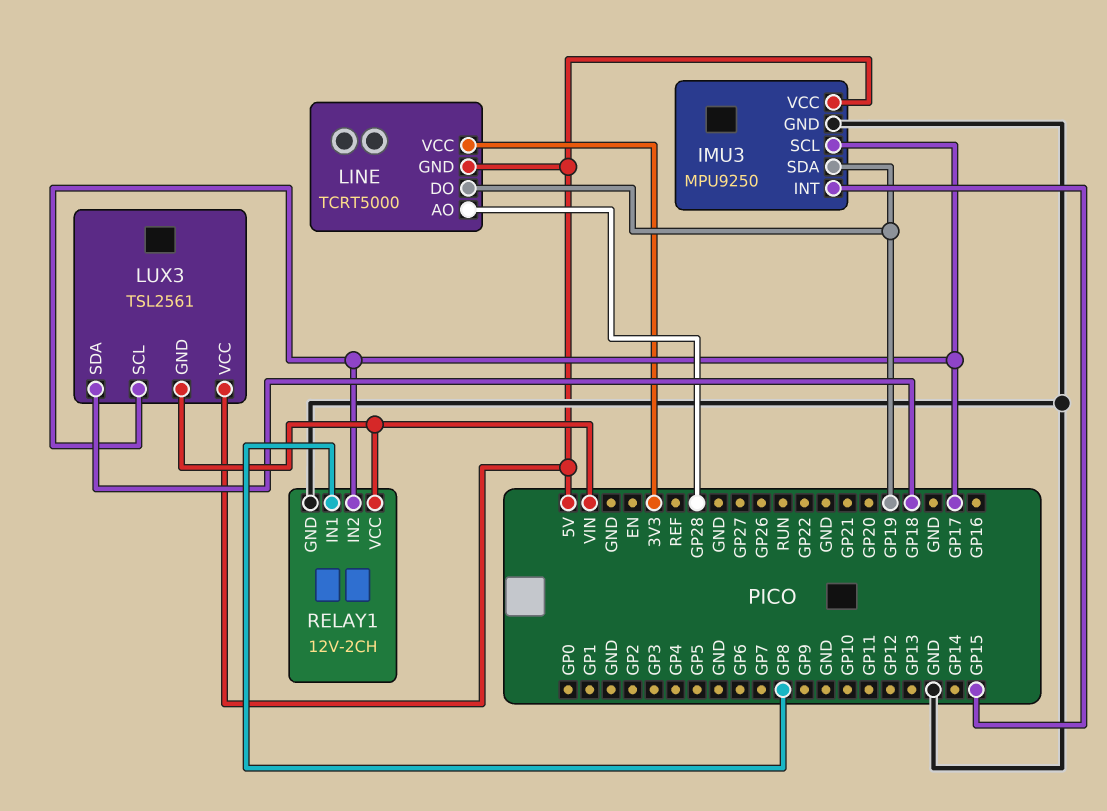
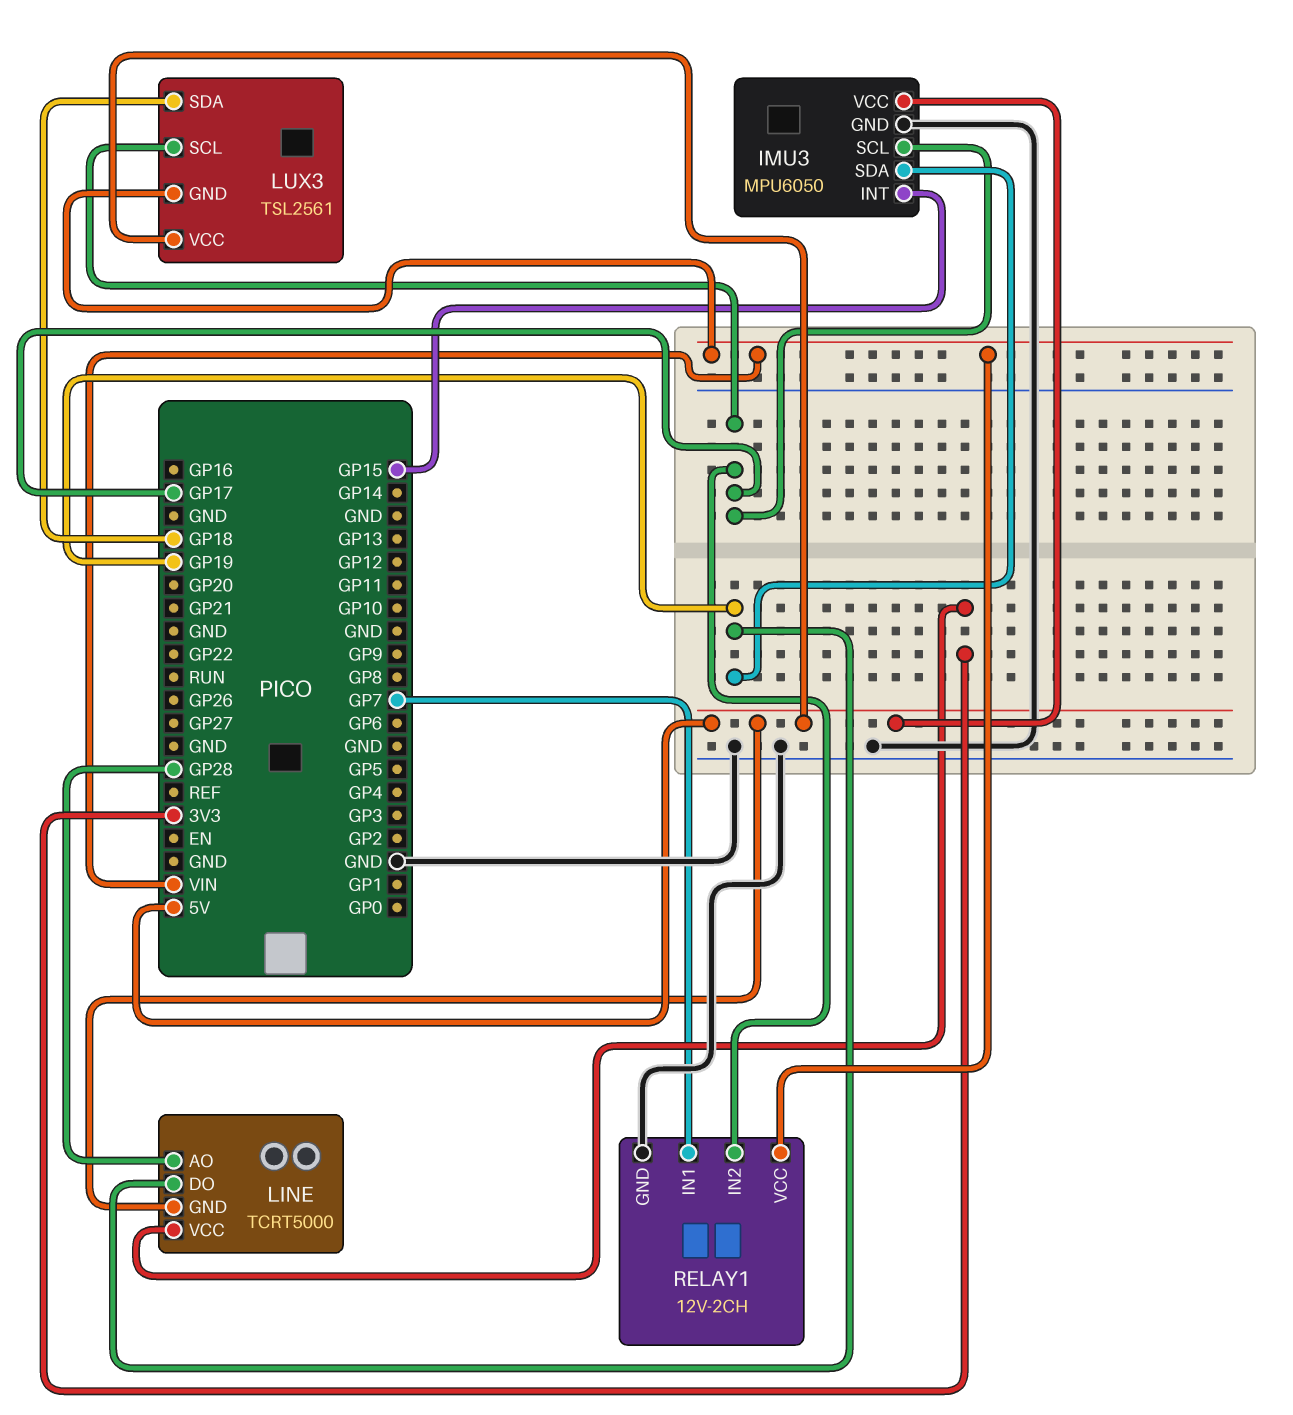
IMU3: MPU9250 -> MPU6050
RELAY1 pin IN1: GP8 -> GP7

